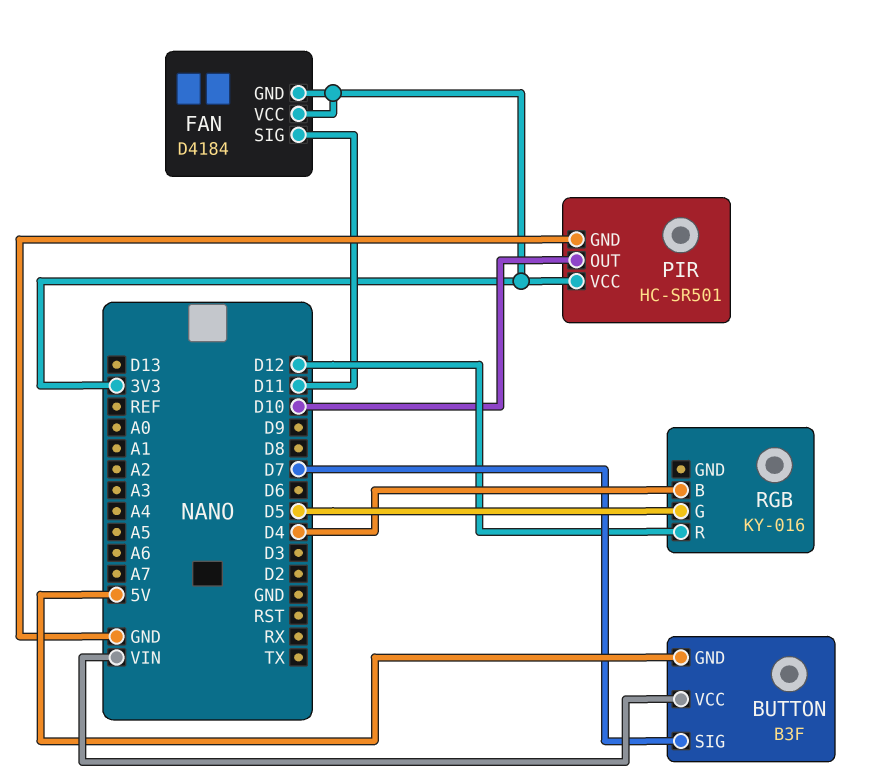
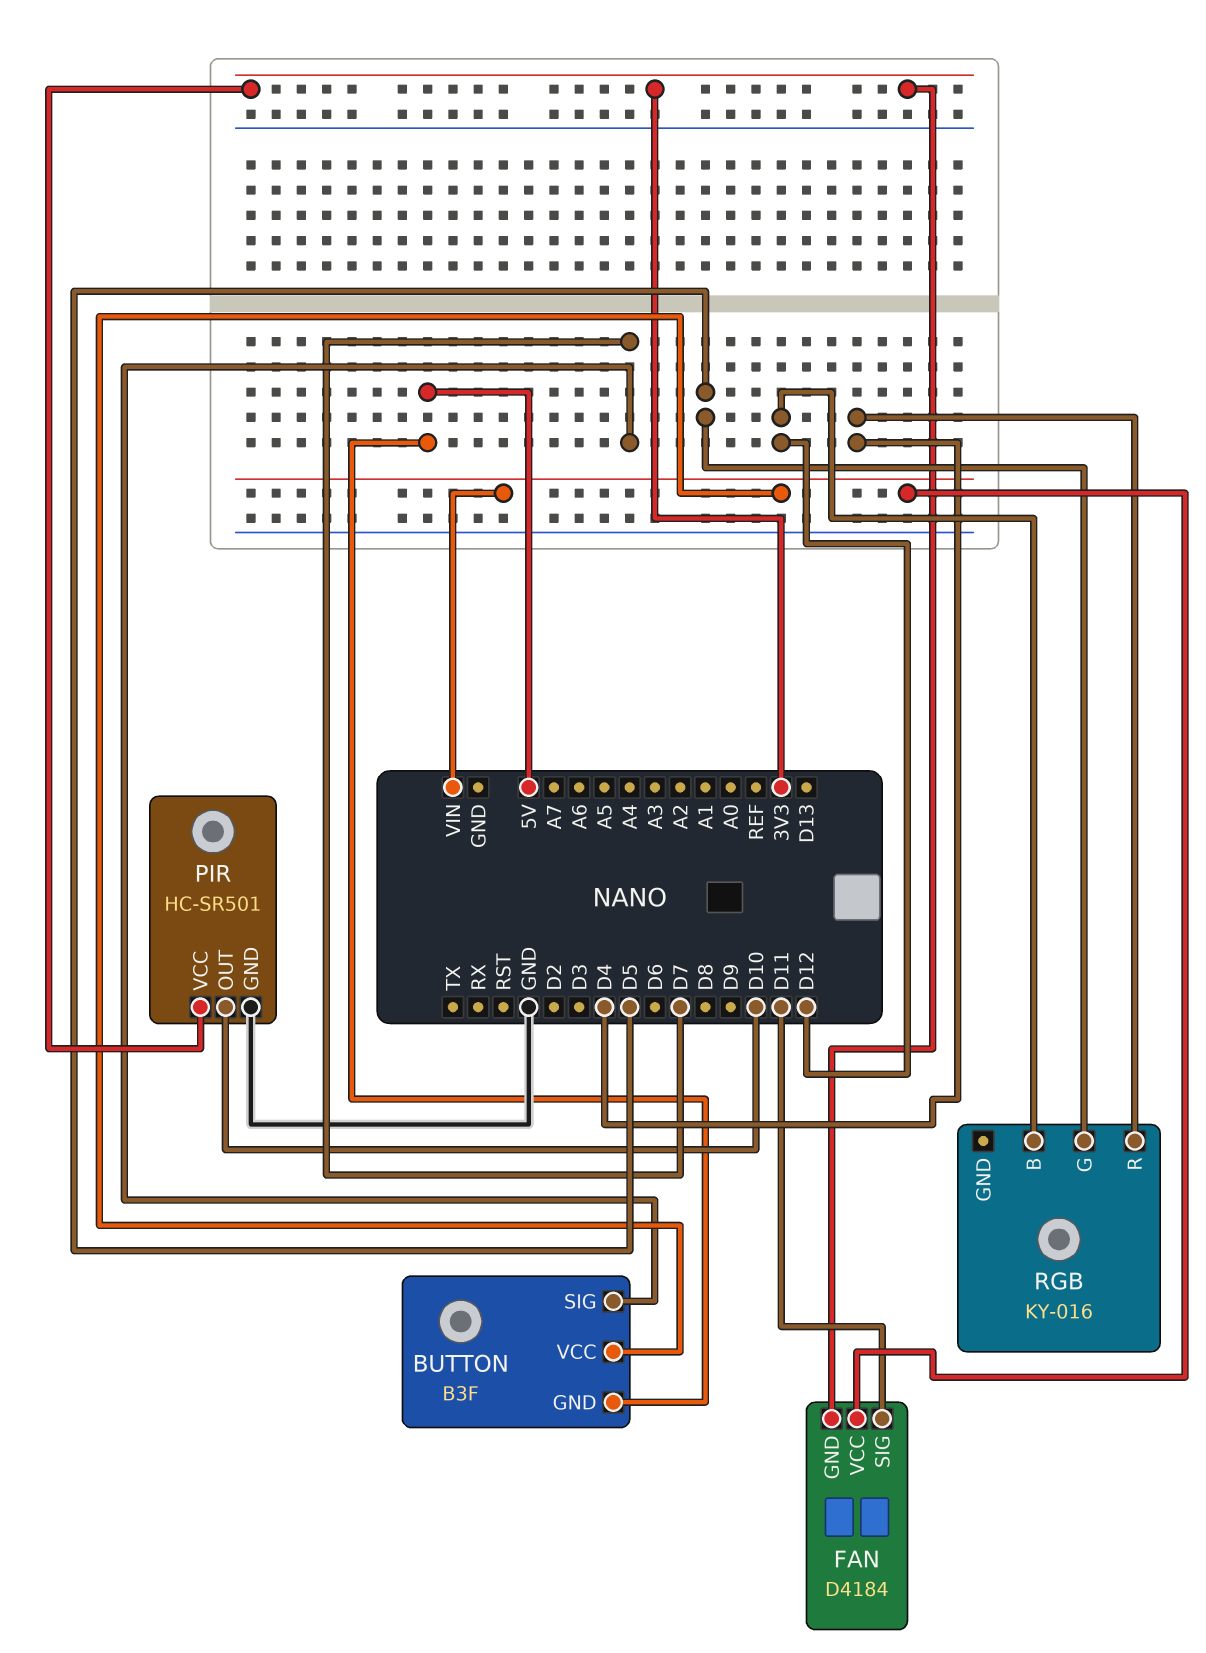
FAN pin VCC: 3V3 -> VIN
RGB pin B: D4 -> D12
RGB pin R: D12 -> D4

